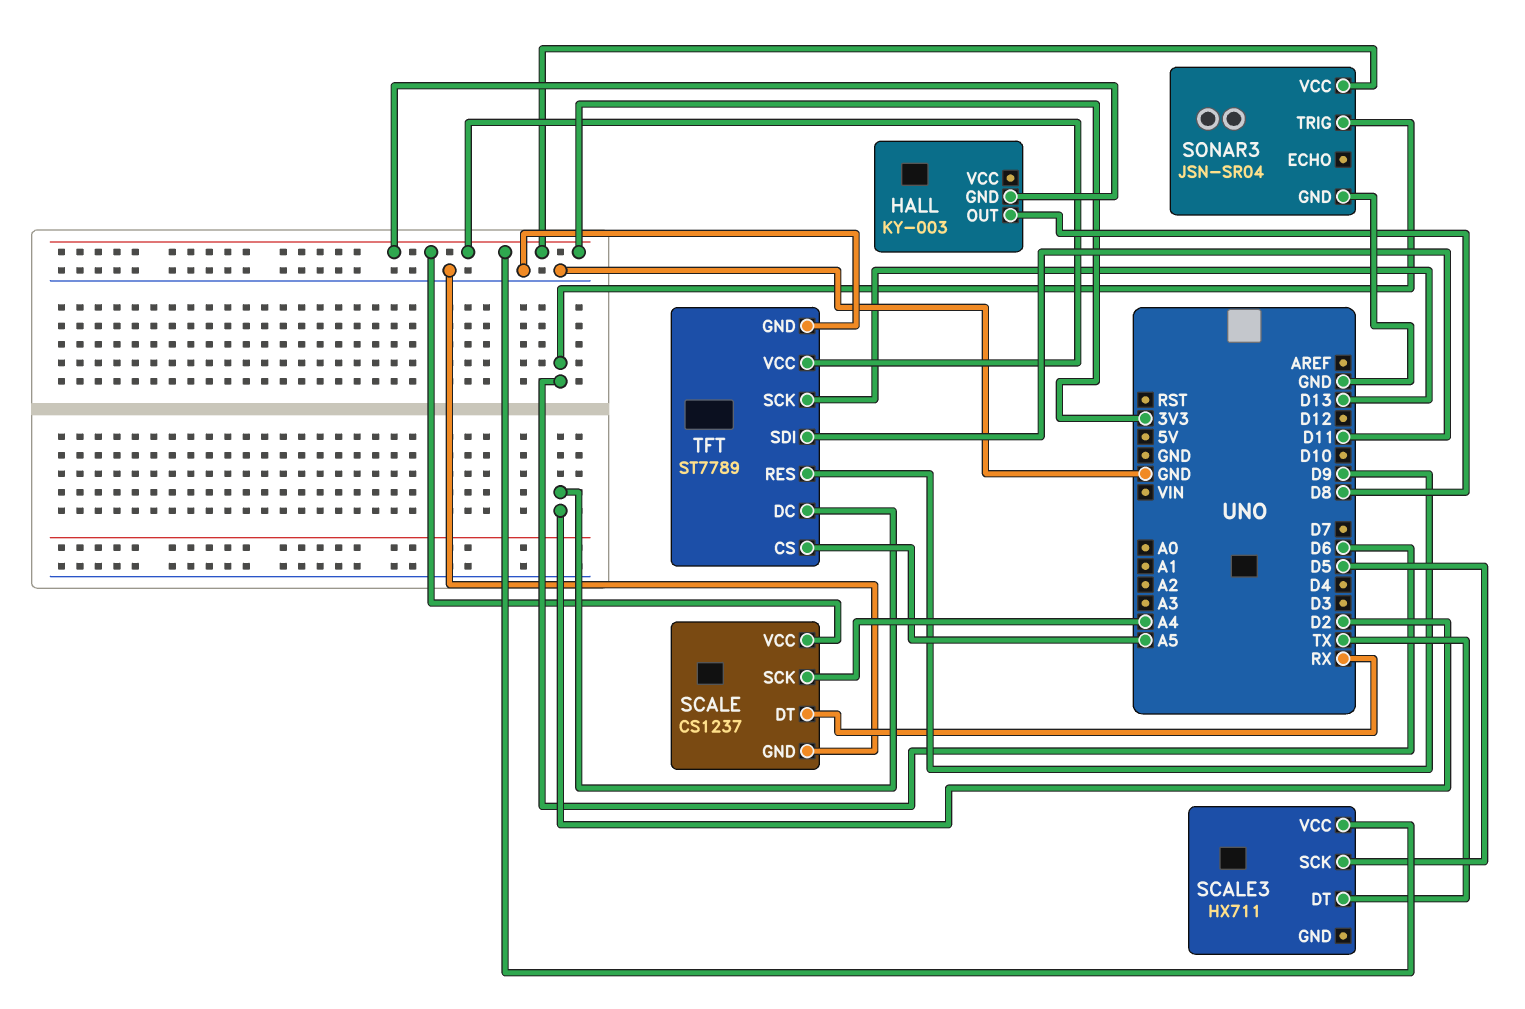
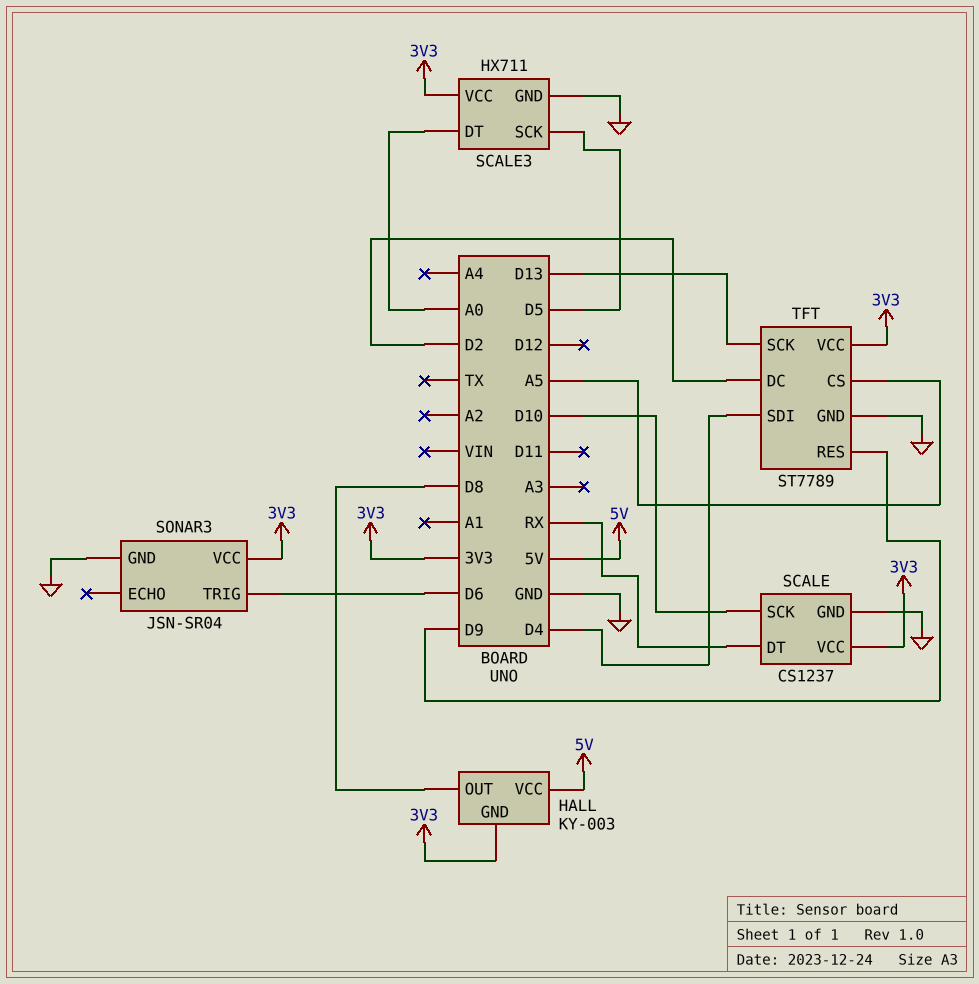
HALL pin VCC: none -> 5V
SCALE pin SCK: A4 -> D10
SCALE3 pin DT: TX -> A0
SCALE3 pin GND: none -> GND
TFT pin SDI: D11 -> D4

